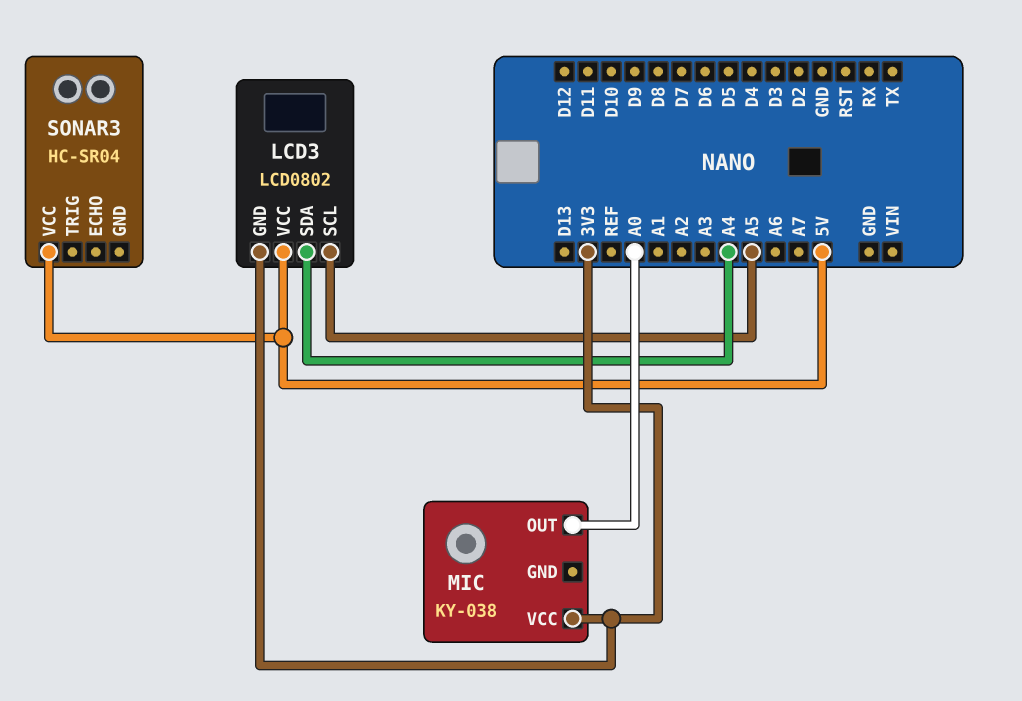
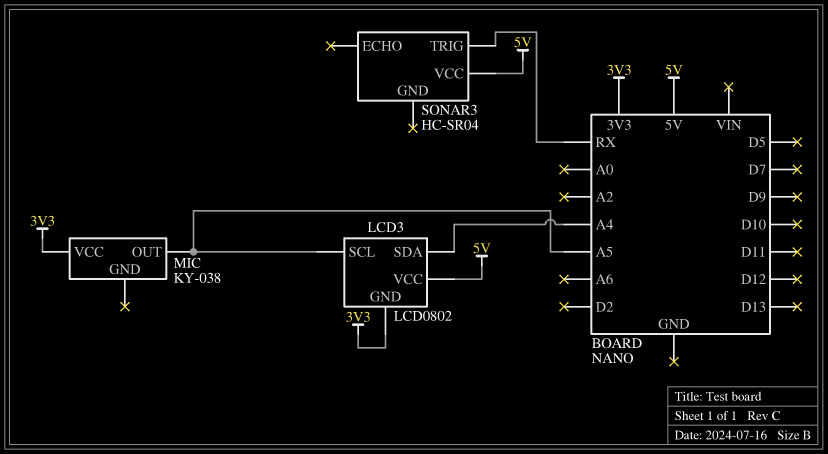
MIC pin OUT: A0 -> A5
SONAR3 pin TRIG: none -> RX

